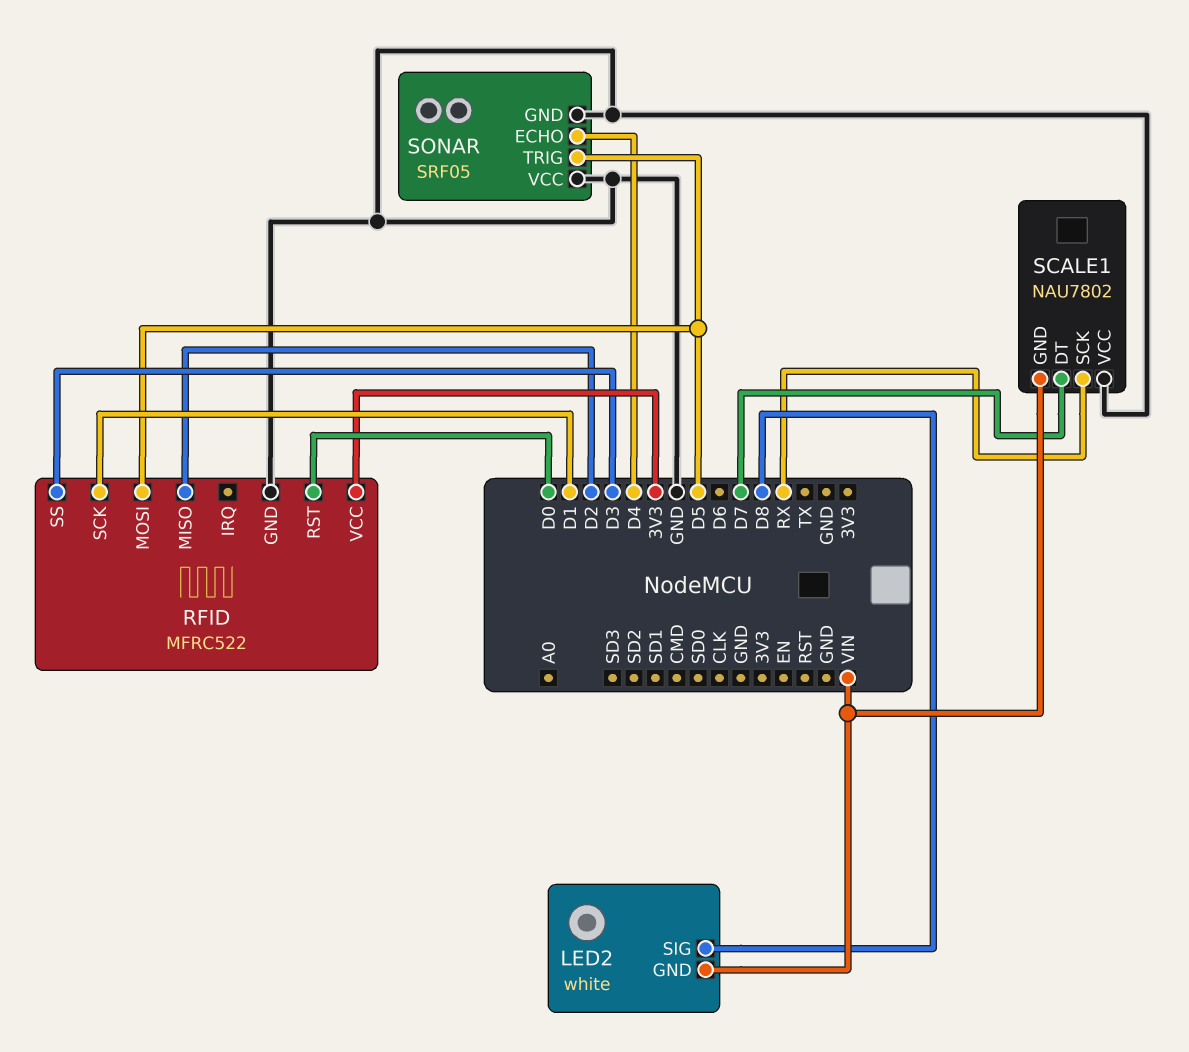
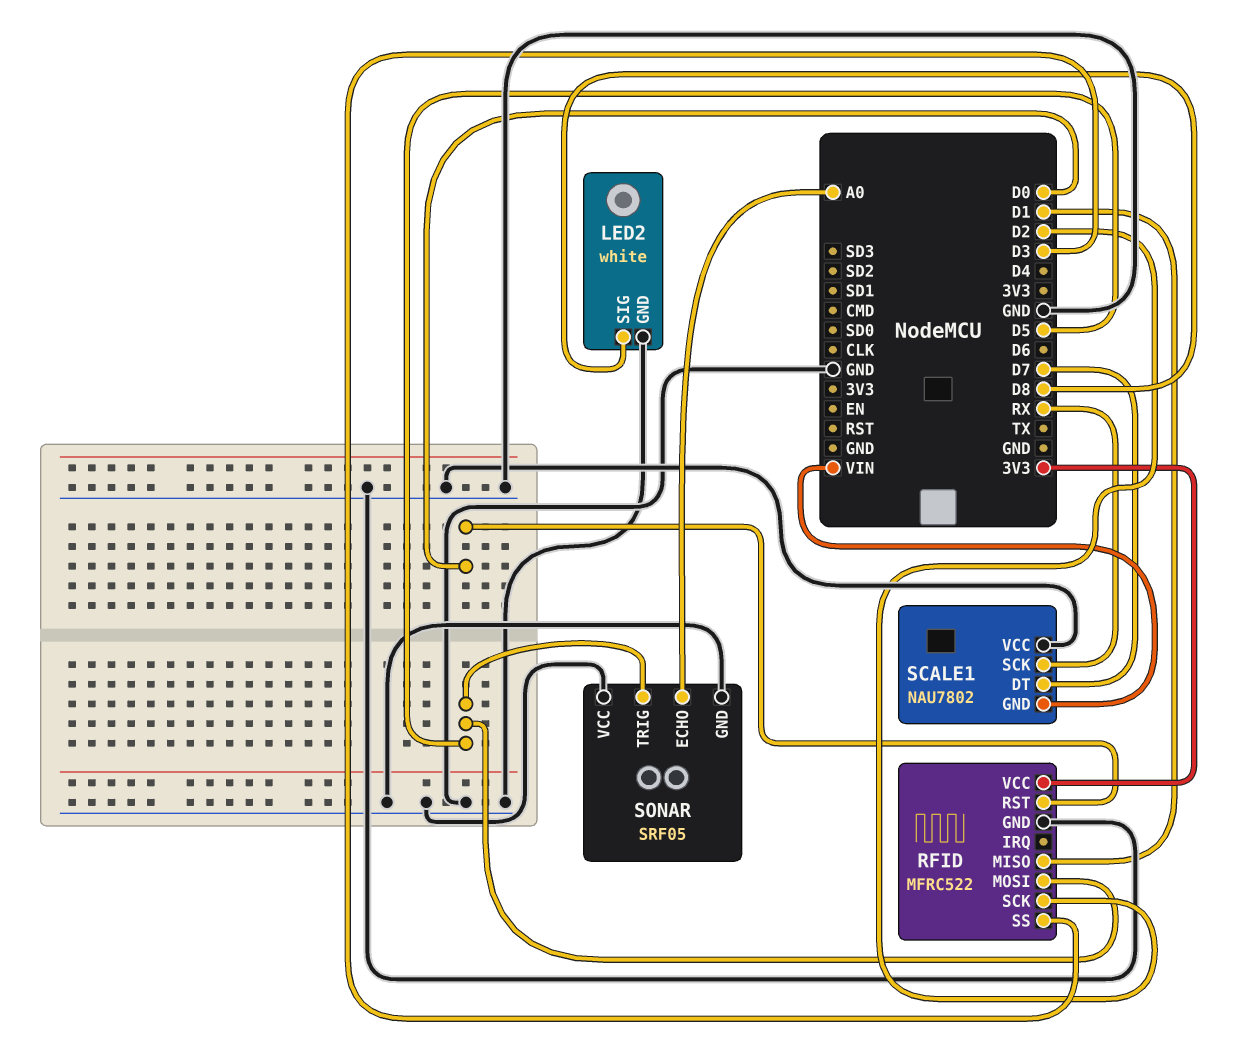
LED2 pin GND: VIN -> GND
RFID pin MISO: D2 -> D1
RFID pin SCK: D1 -> D2
SONAR pin ECHO: D4 -> A0

